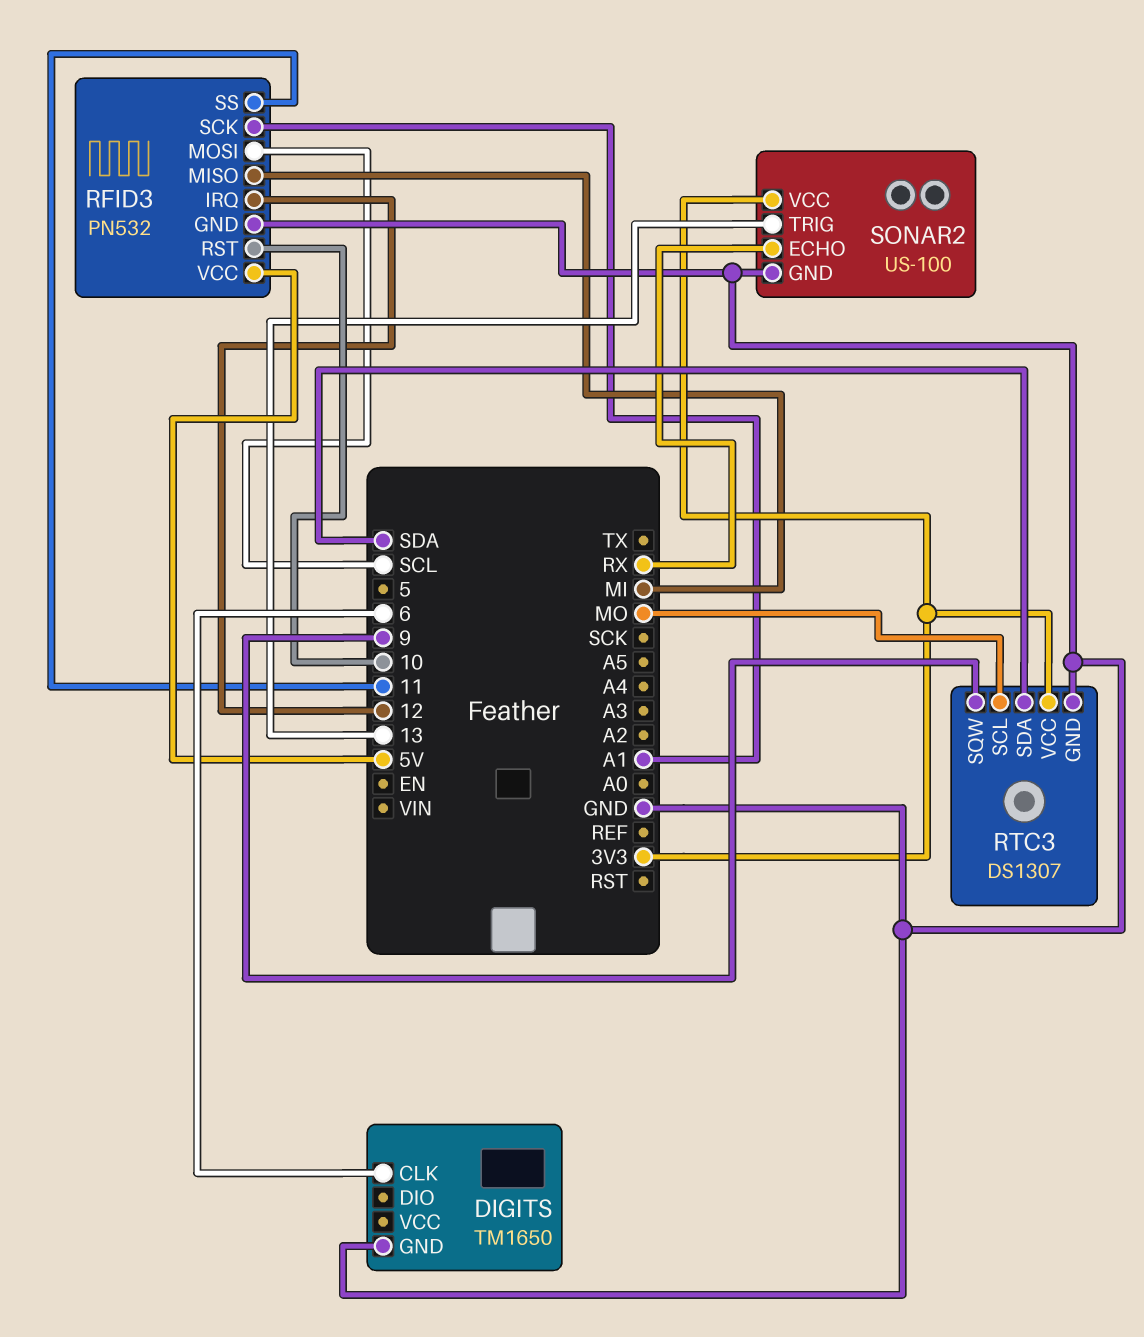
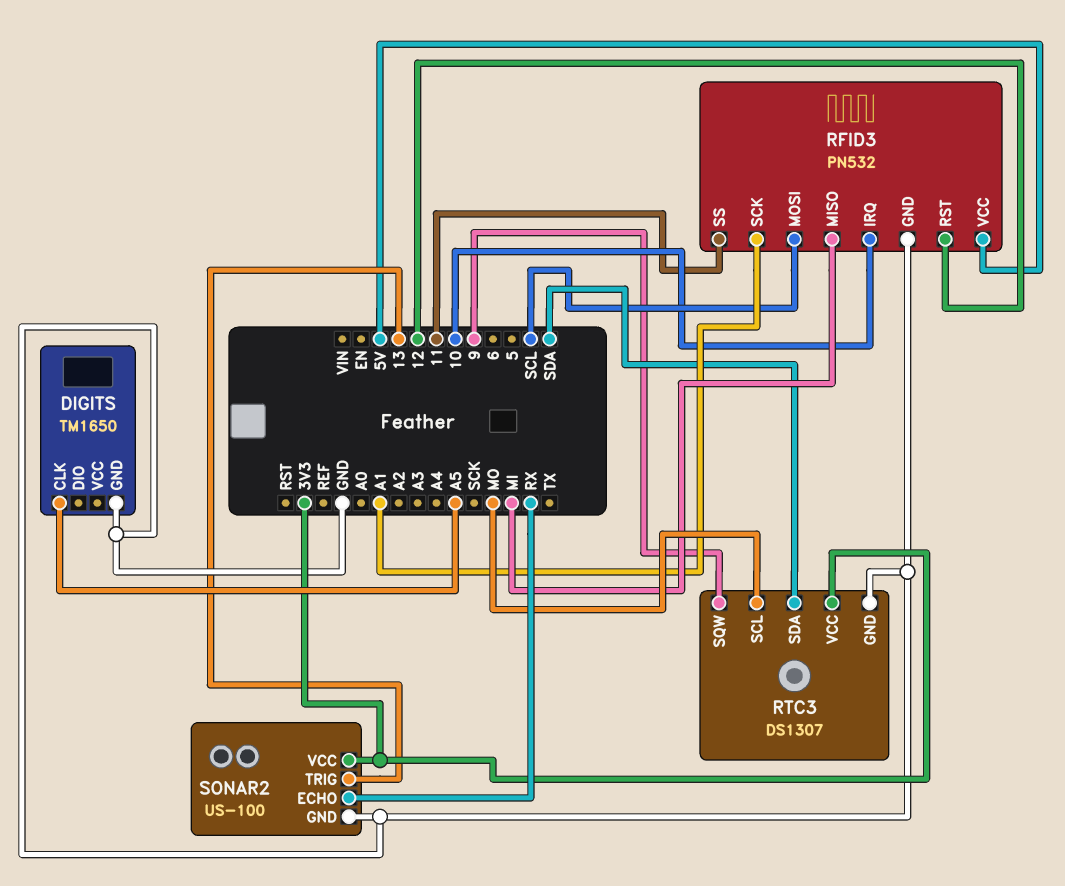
DIGITS pin CLK: 6 -> A5
RFID3 pin IRQ: 12 -> 10
RFID3 pin RST: 10 -> 12

